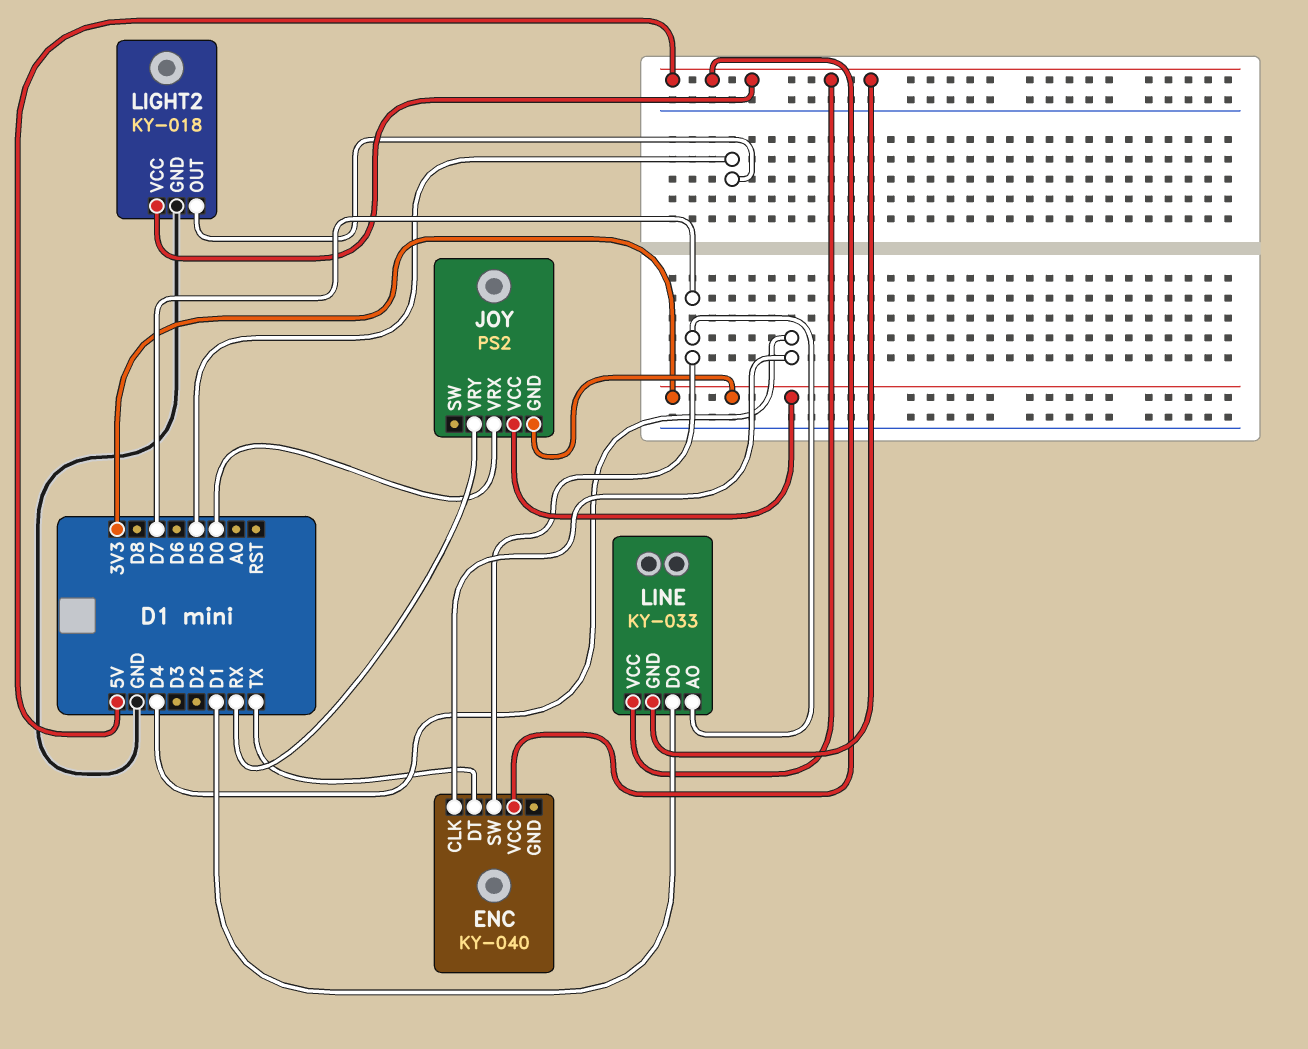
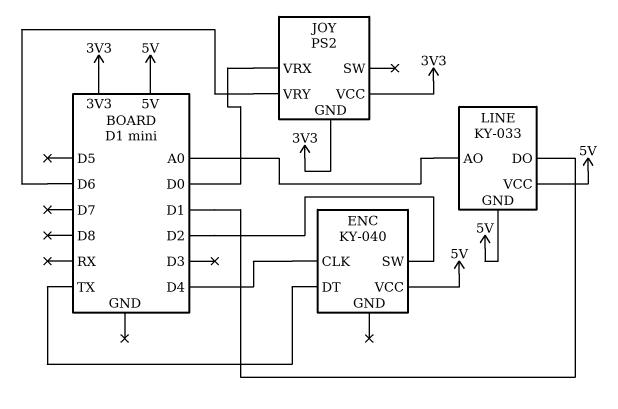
ENC pin SW: D7 -> D2
JOY pin VRY: RX -> D6
LIGHT2: KY-018 -> none
LIGHT2 pin GND: GND -> none
LIGHT2 pin OUT: D5 -> none
LIGHT2 pin VCC: 5V -> none
LINE pin AO: D7 -> A0

